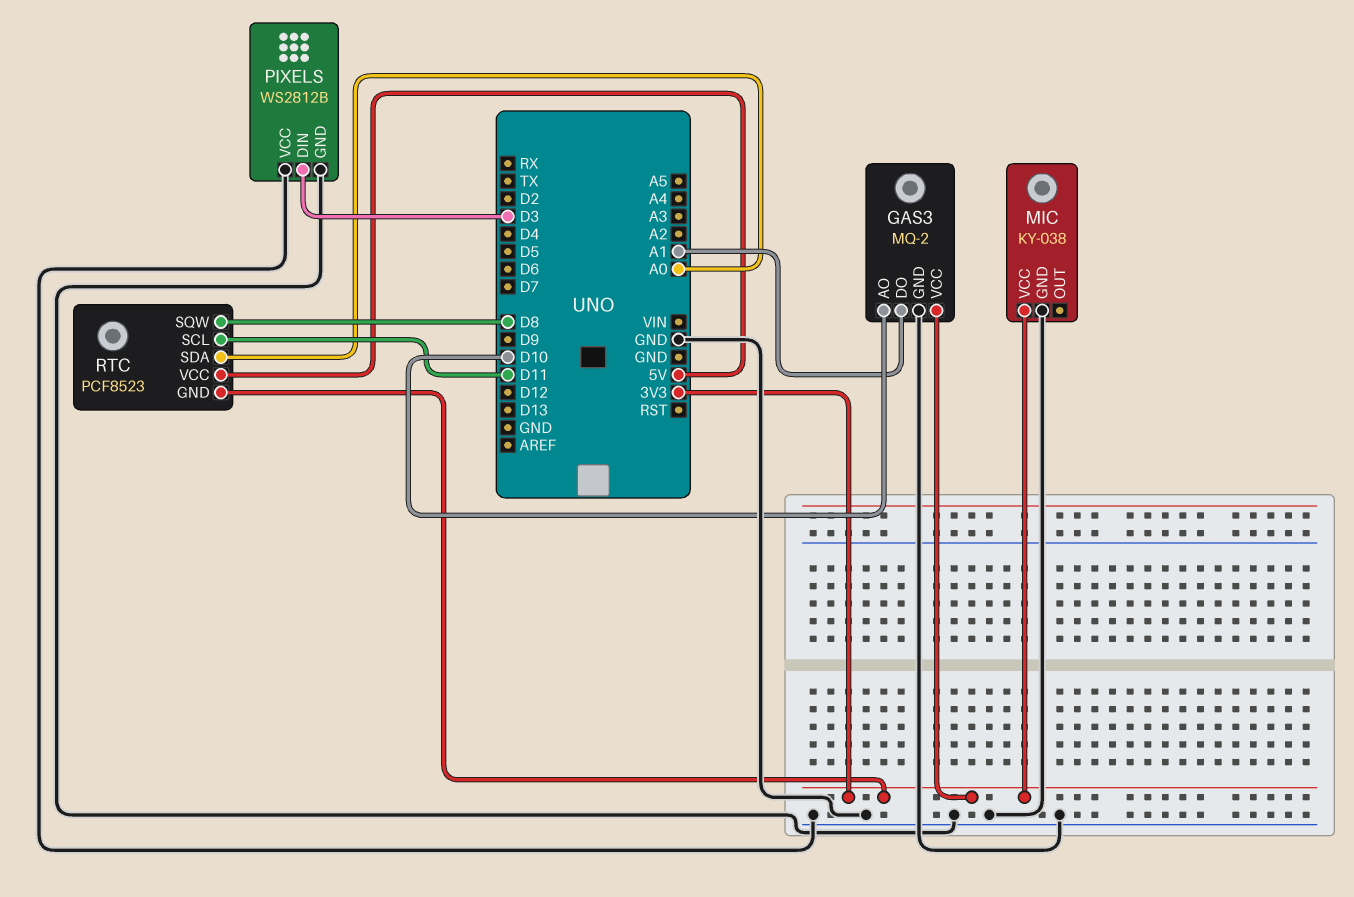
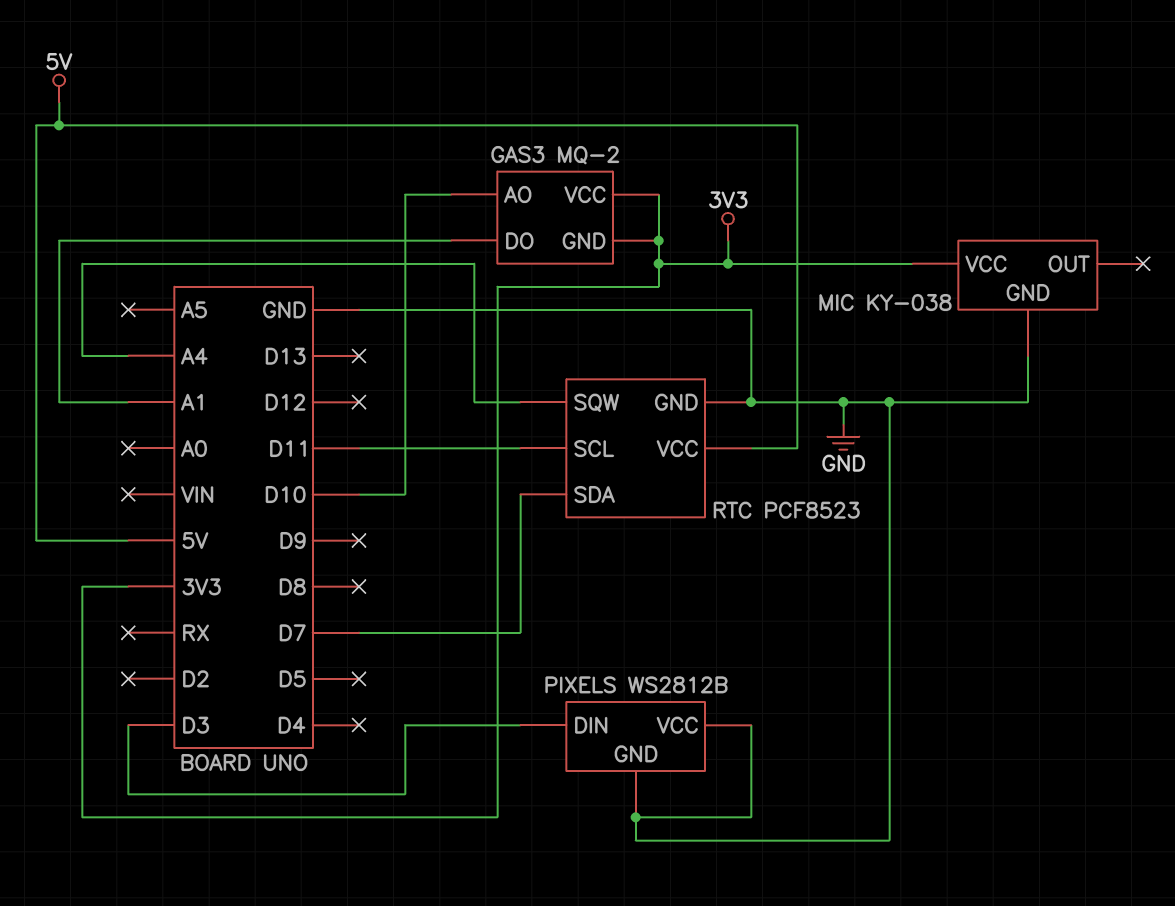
GAS3 pin GND: GND -> 3V3
RTC pin GND: 3V3 -> GND
RTC pin SDA: A0 -> D7
RTC pin SQW: D8 -> A4

